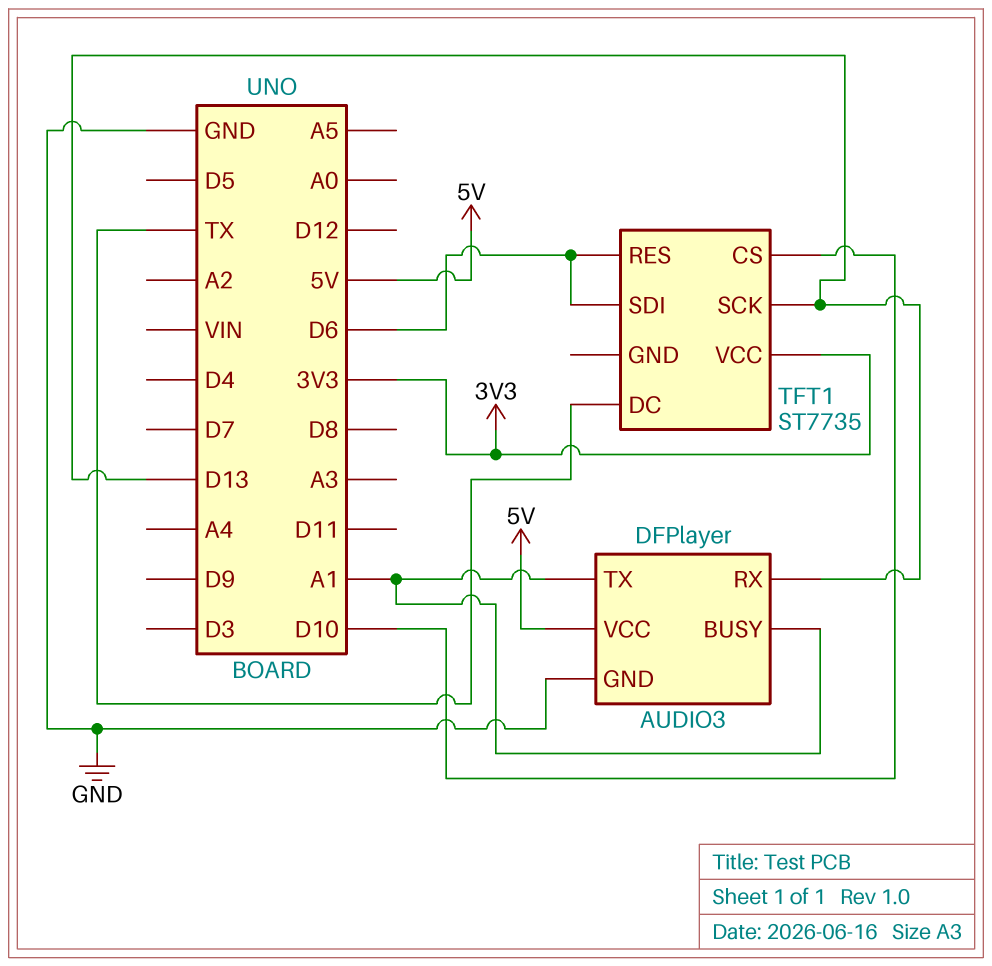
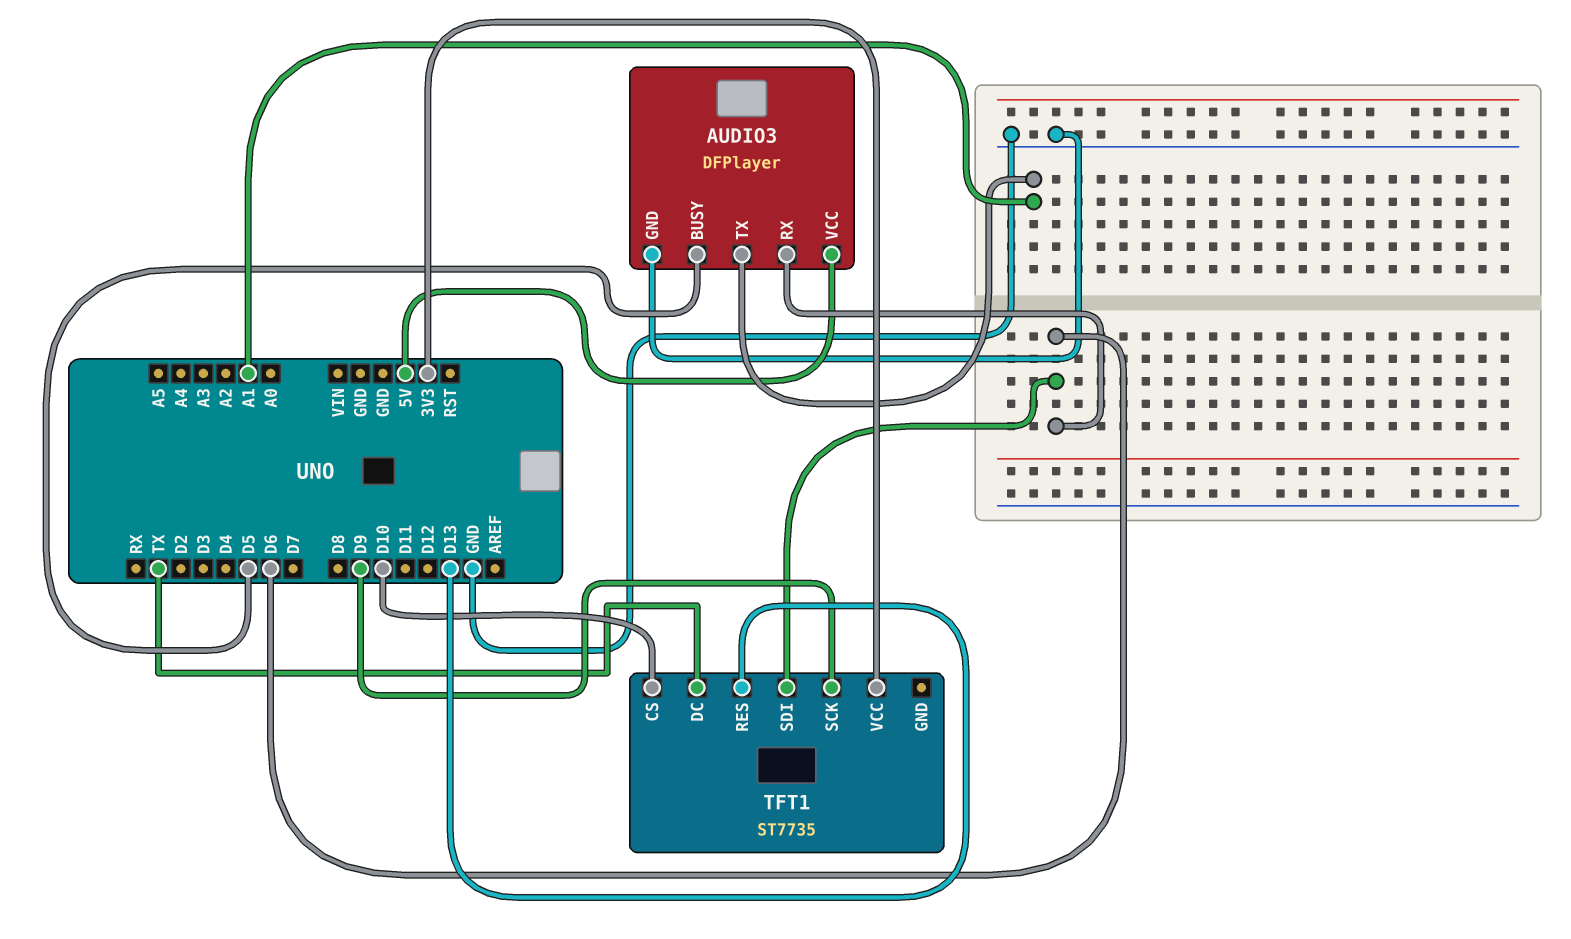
AUDIO3 pin BUSY: A1 -> D5
AUDIO3 pin RX: D13 -> D6
TFT1 pin RES: D6 -> D13
TFT1 pin SCK: D13 -> D9

